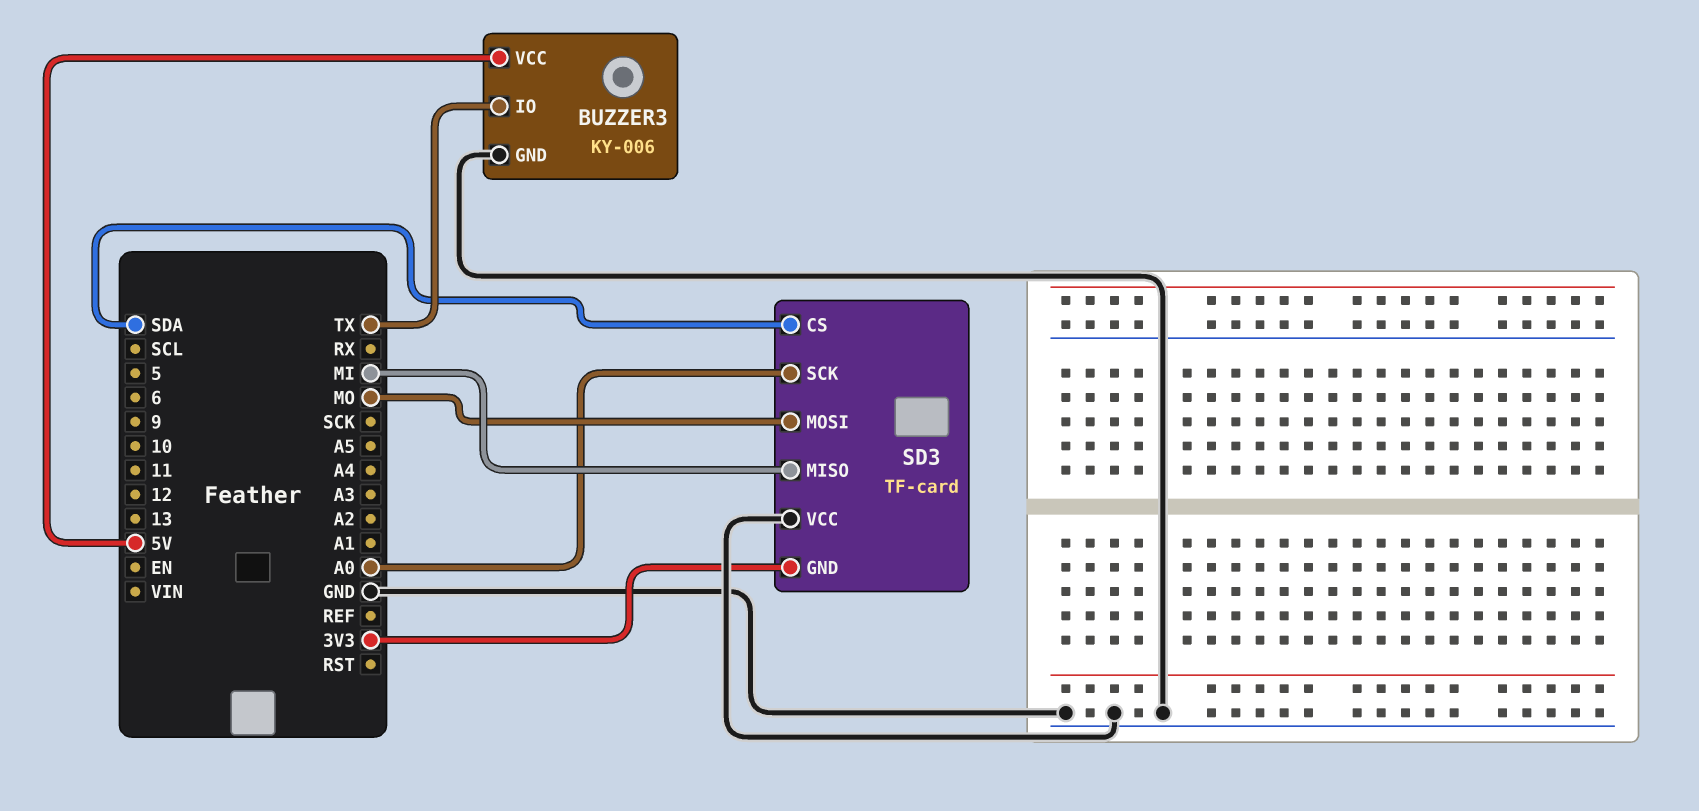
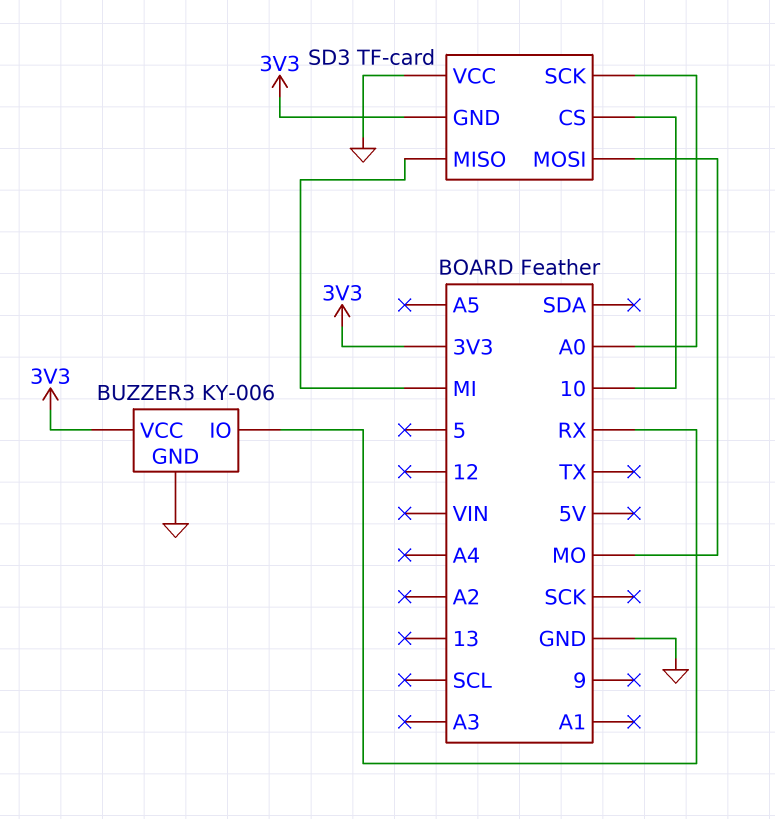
BUZZER3 pin IO: TX -> RX
BUZZER3 pin VCC: 5V -> 3V3
SD3 pin CS: SDA -> 10

